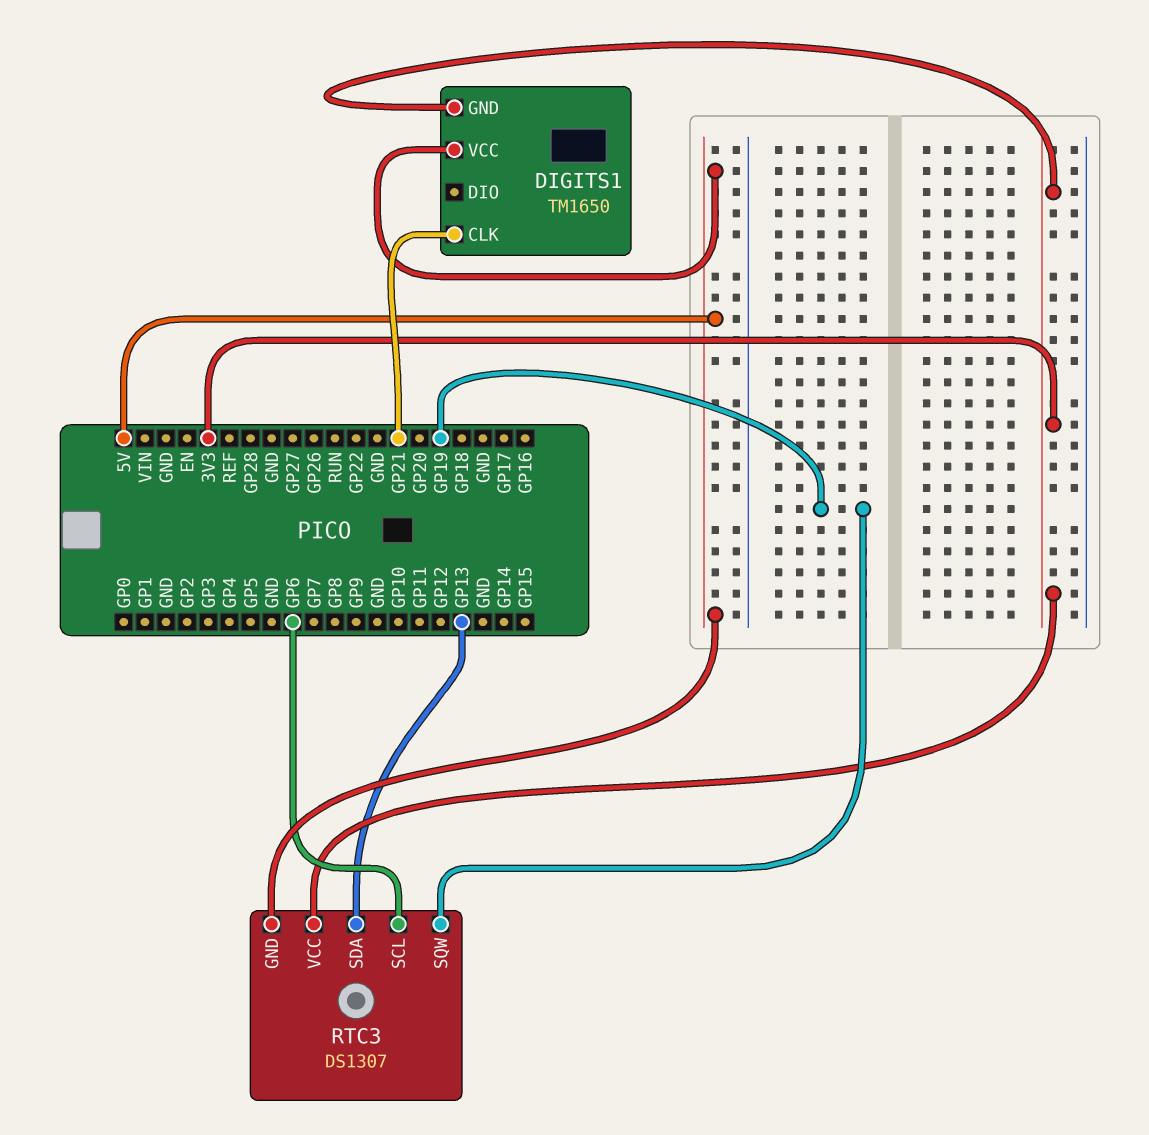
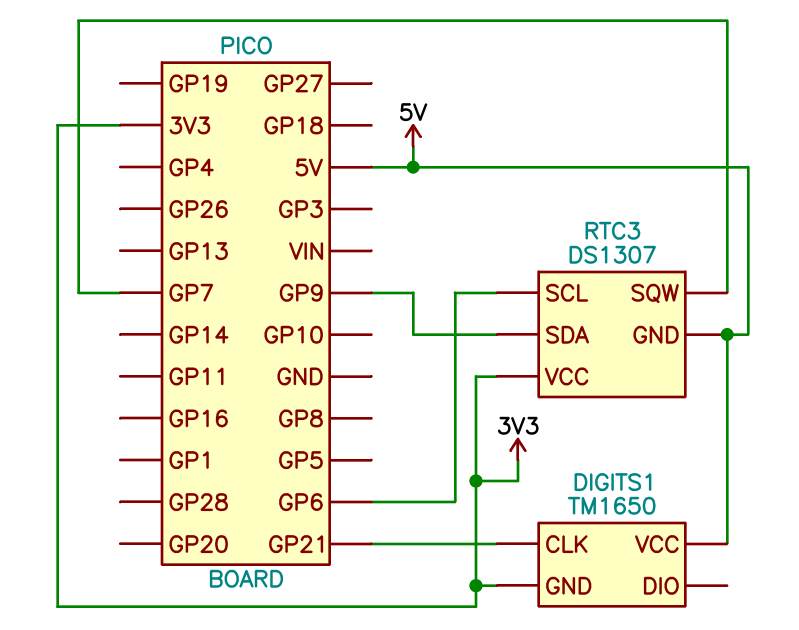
RTC3 pin SDA: GP13 -> GP9
RTC3 pin SQW: GP19 -> GP7

